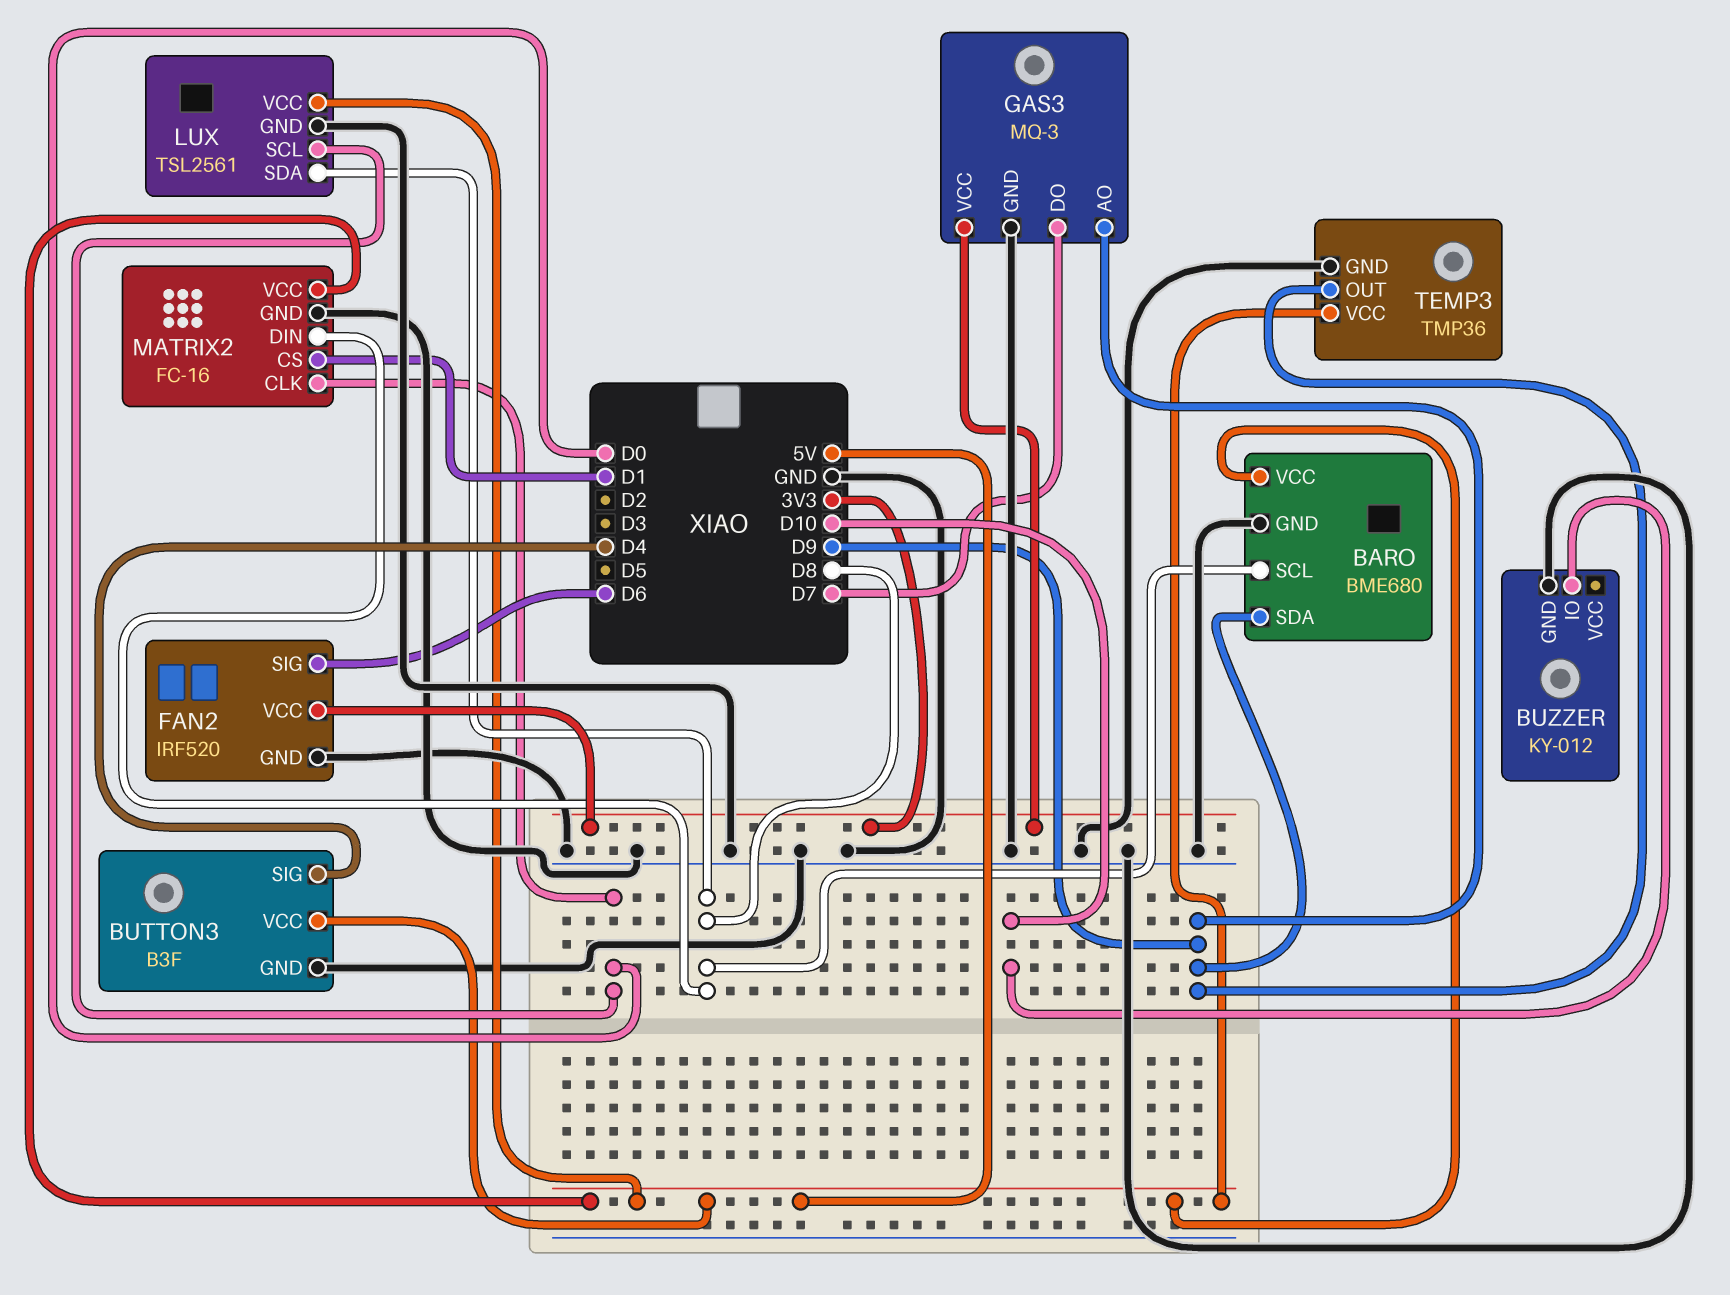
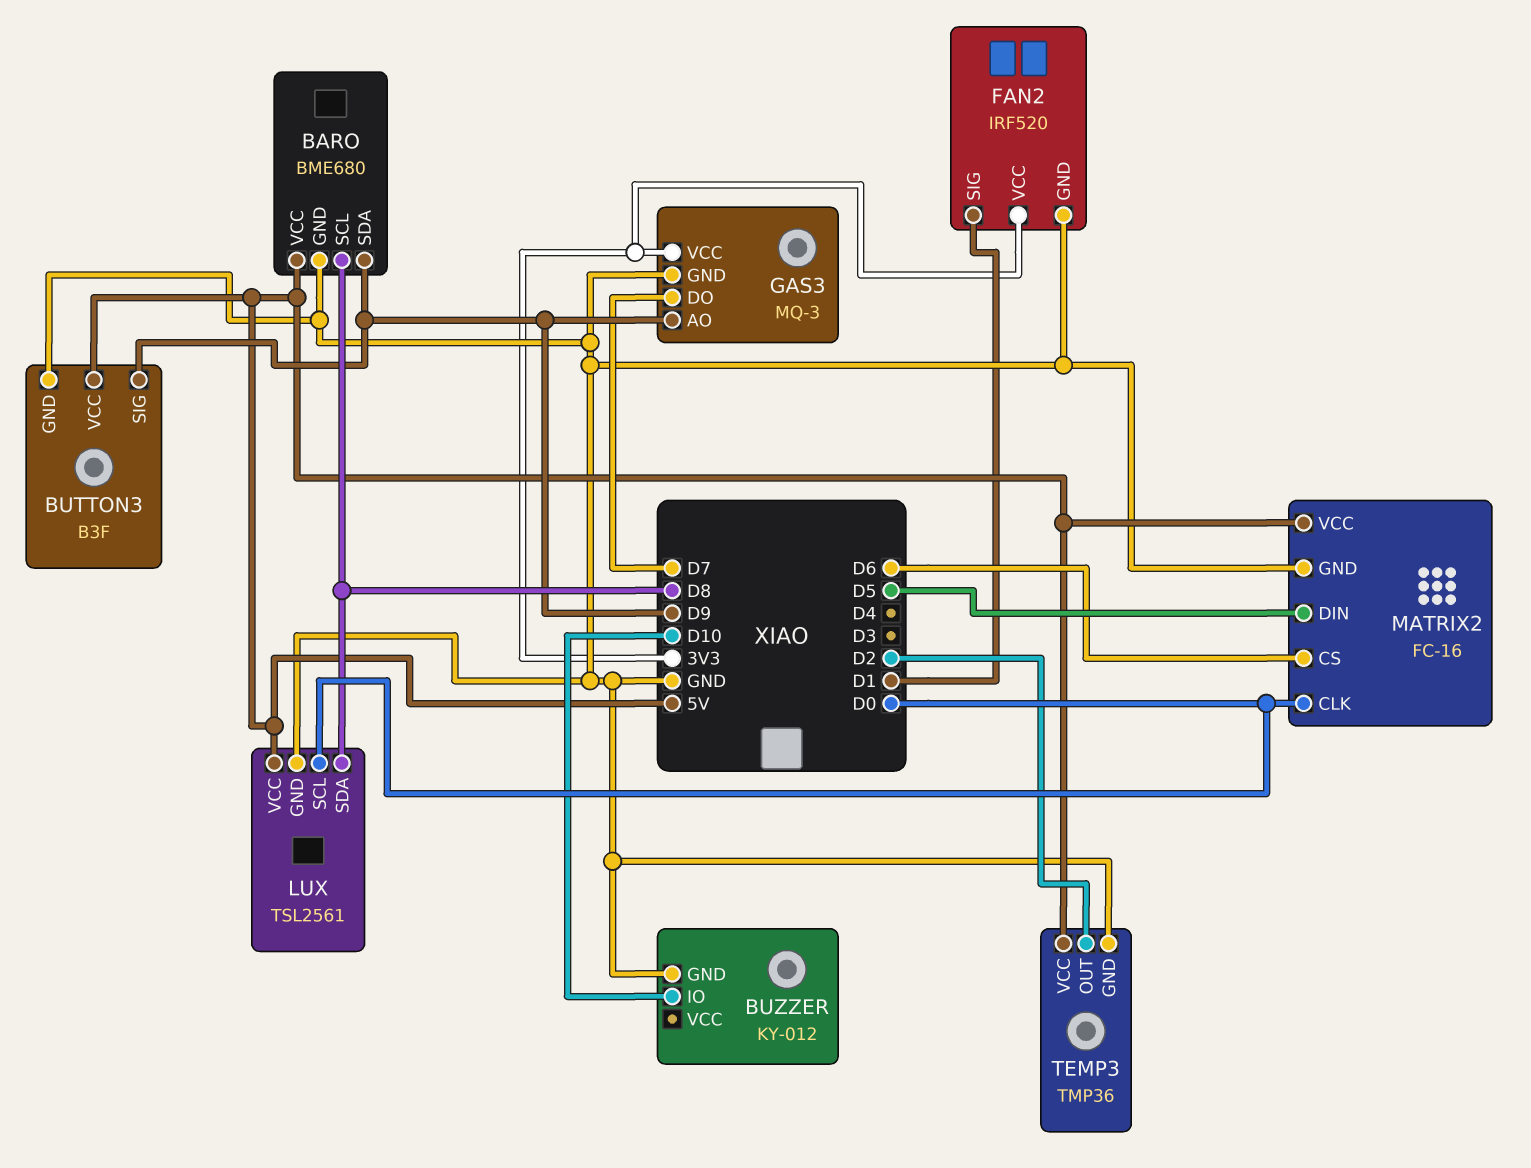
BUTTON3 pin SIG: D4 -> D9
FAN2 pin SIG: D6 -> D1
MATRIX2 pin CS: D1 -> D6
MATRIX2 pin DIN: D8 -> D5
TEMP3 pin OUT: D9 -> D2

